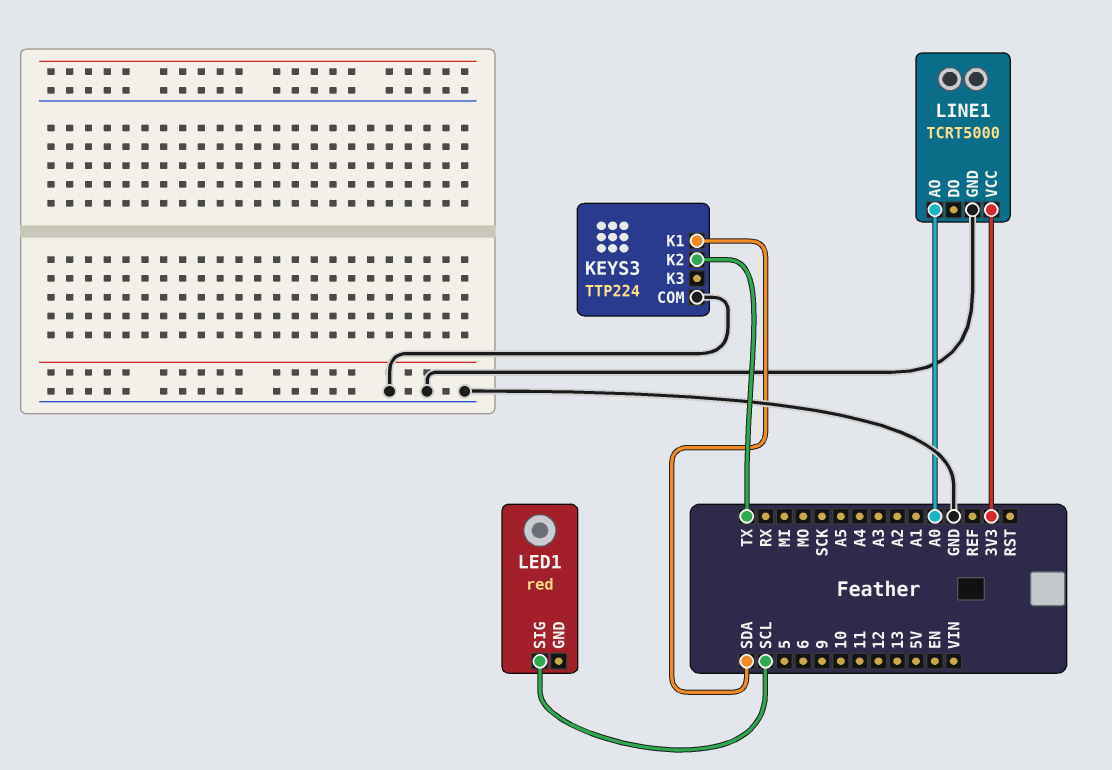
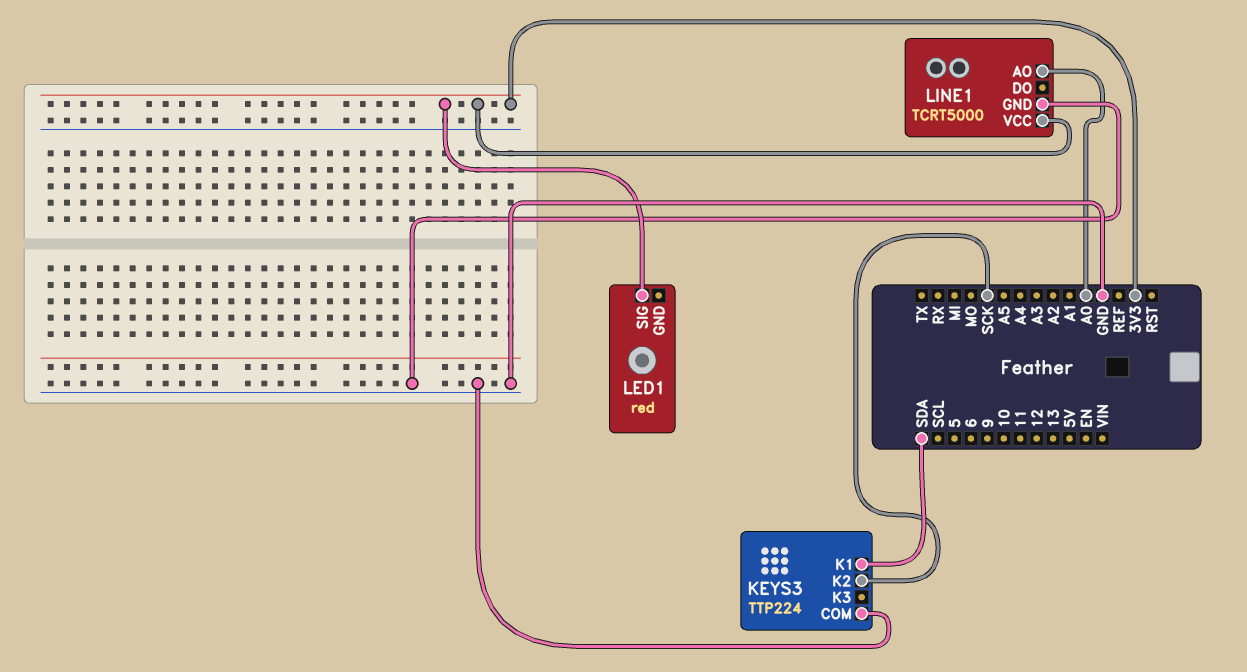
KEYS3 pin K2: TX -> SCK
LED1 pin SIG: SCL -> 3V3

